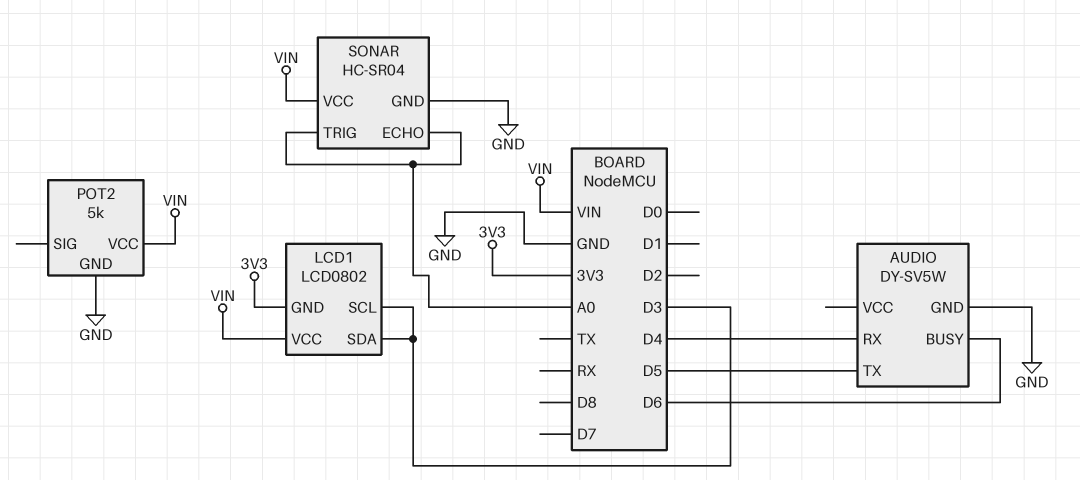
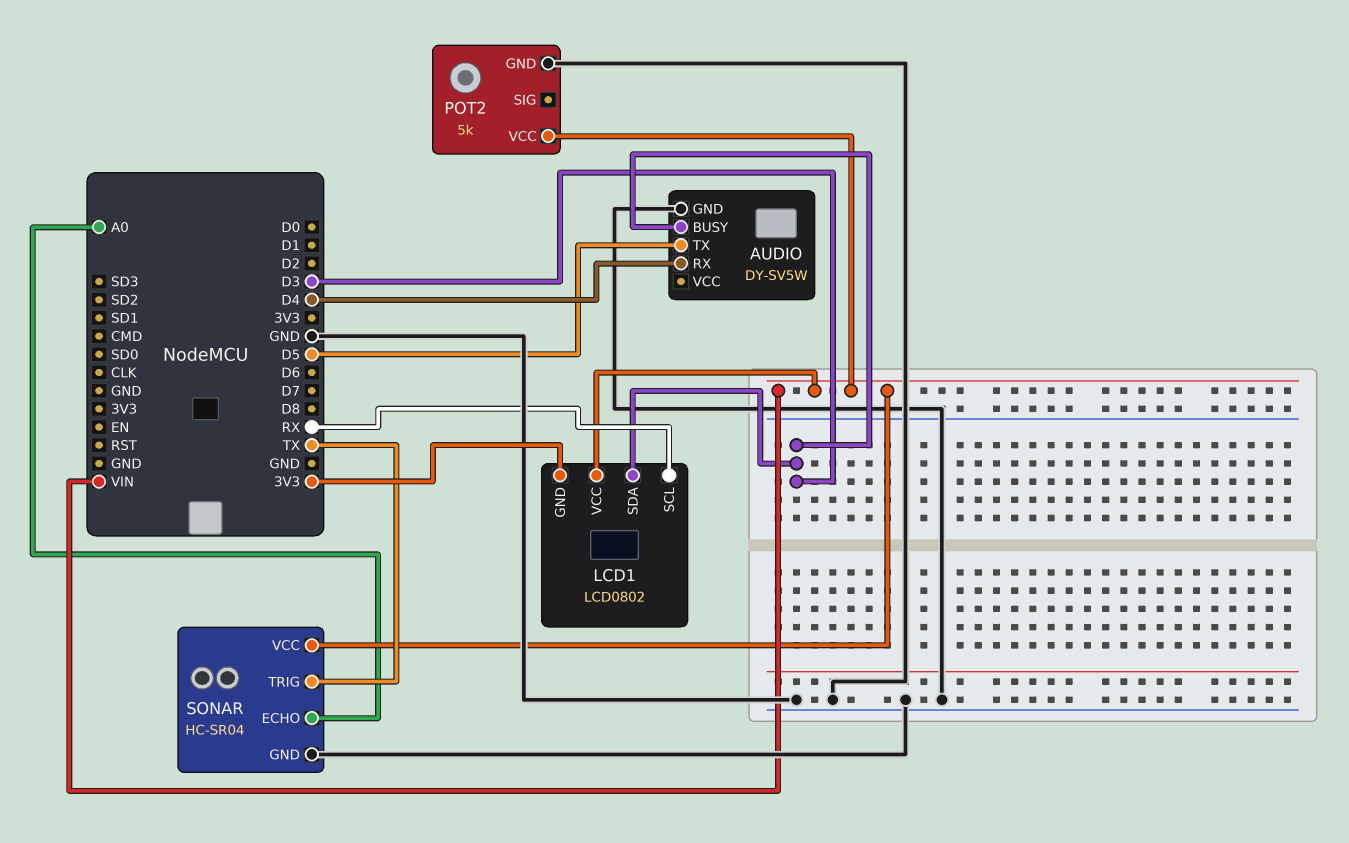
AUDIO pin BUSY: D6 -> D3
LCD1 pin SCL: D3 -> RX
SONAR pin TRIG: A0 -> TX

